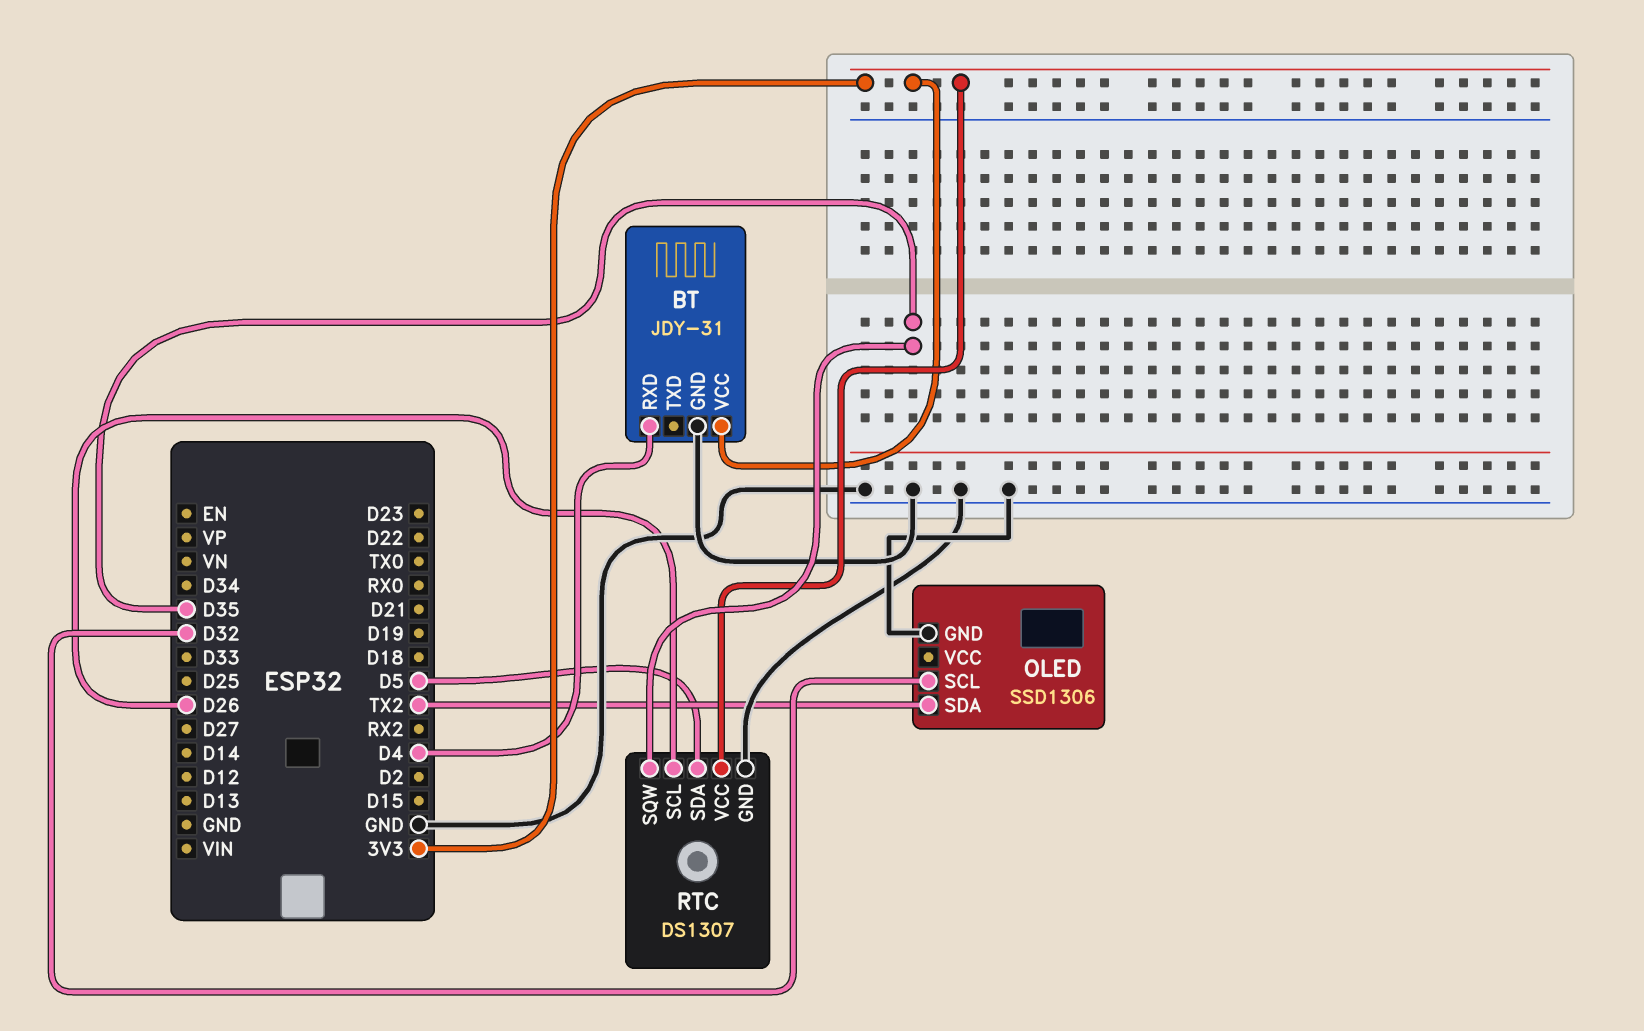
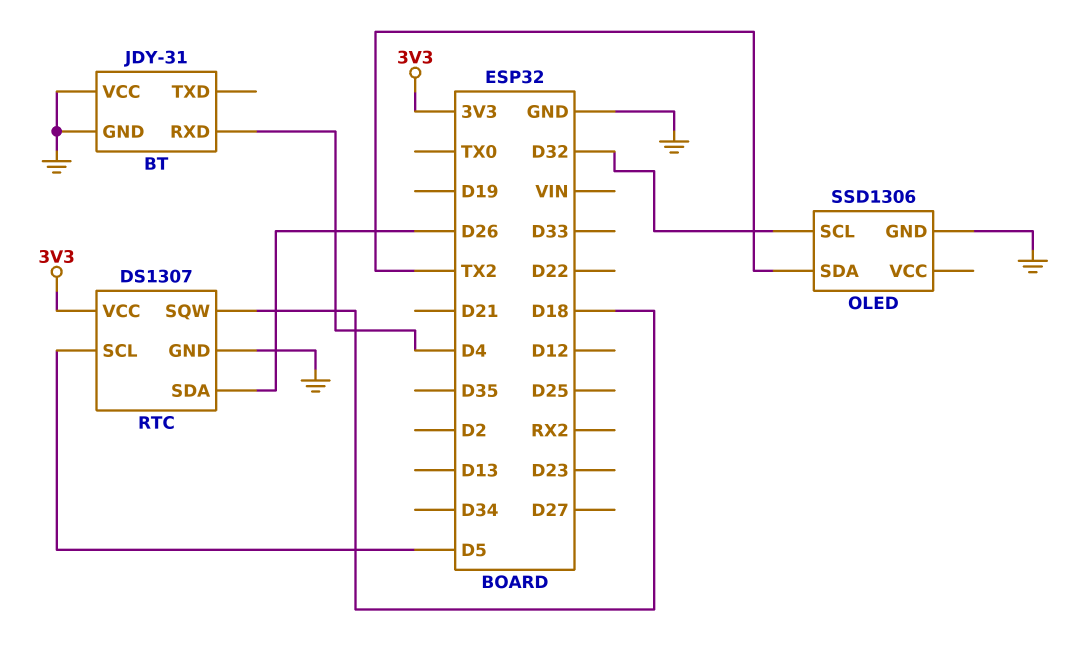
BT pin VCC: 3V3 -> GND
RTC pin SCL: D26 -> D5
RTC pin SDA: D5 -> D26
RTC pin SQW: D35 -> D18

